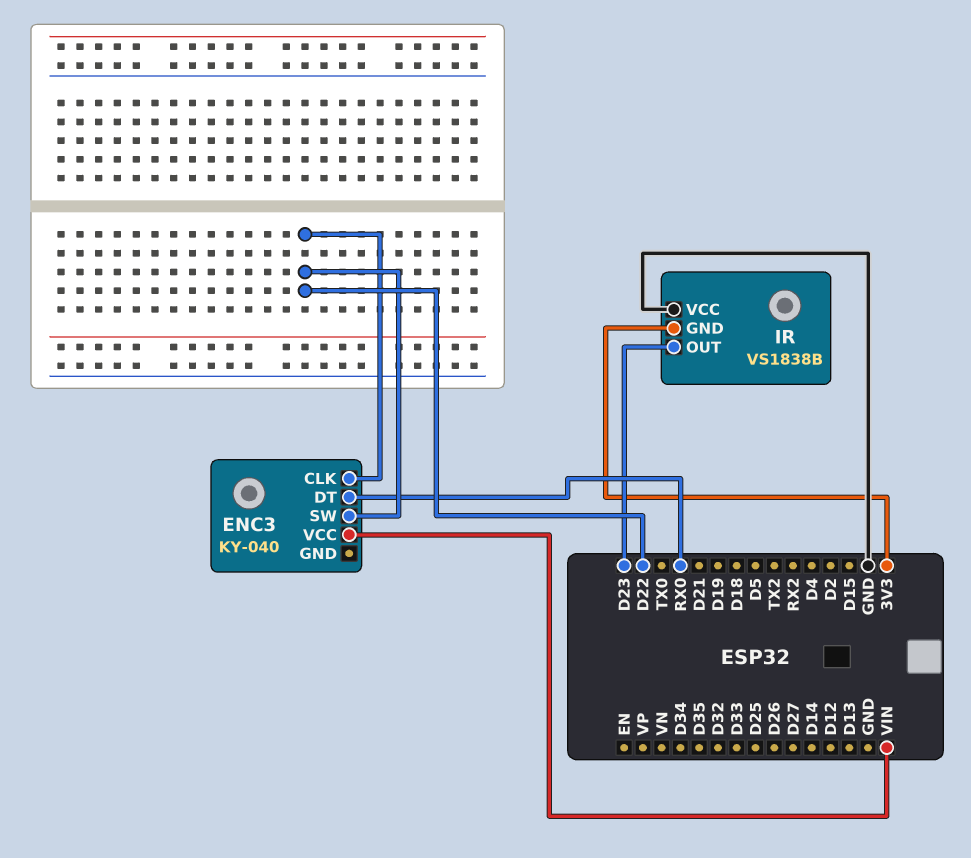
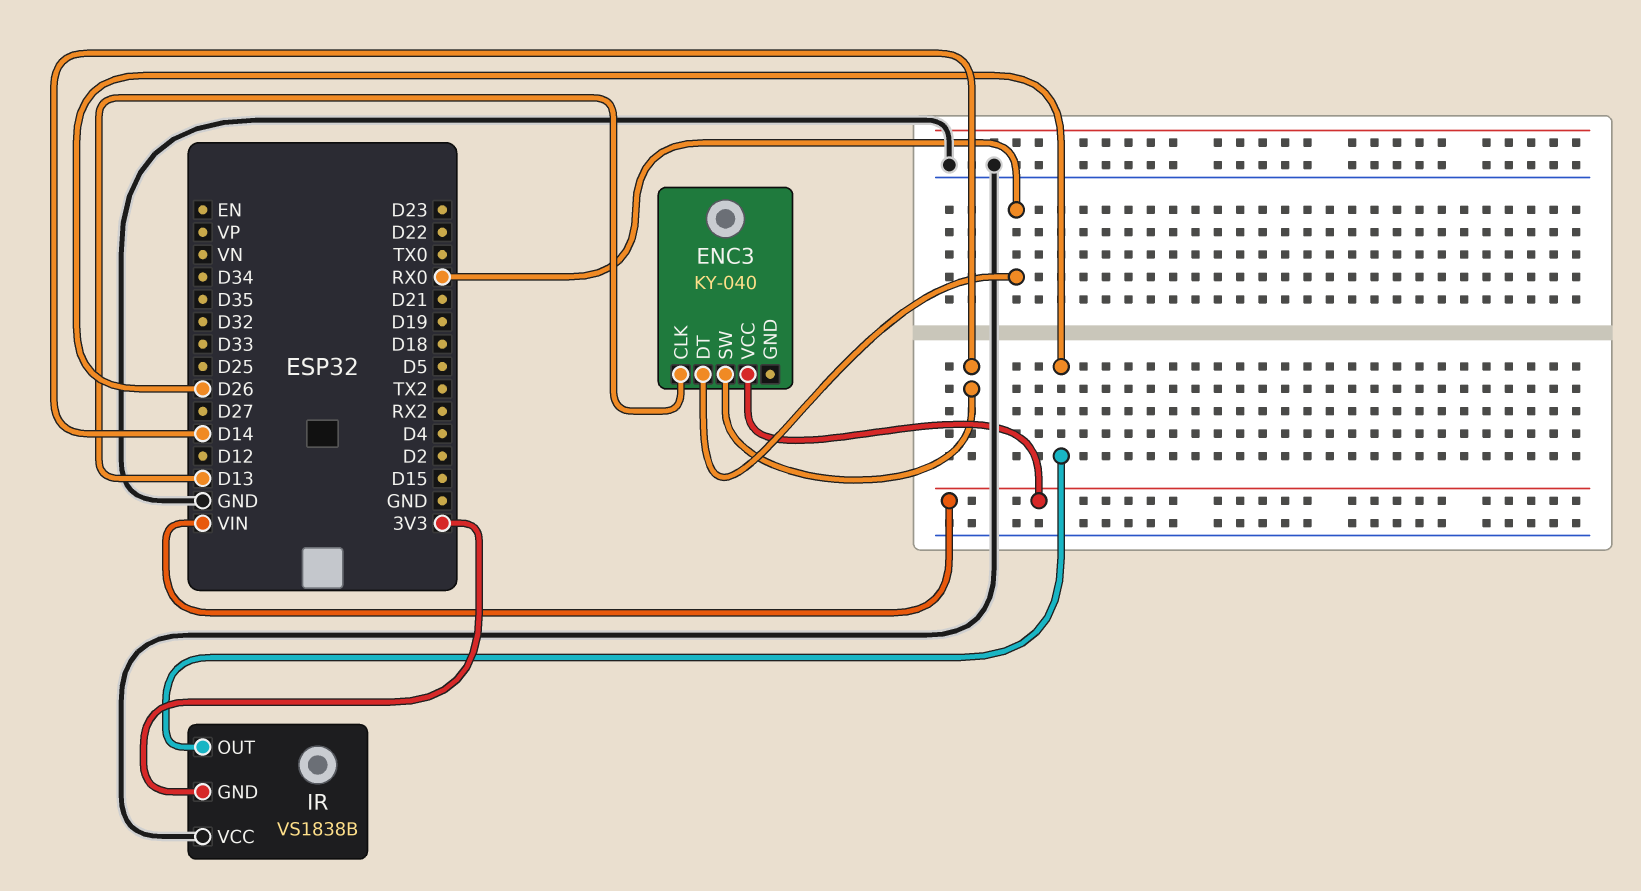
ENC3 pin CLK: D22 -> D13
ENC3 pin SW: D22 -> D14
IR pin OUT: D23 -> D26

